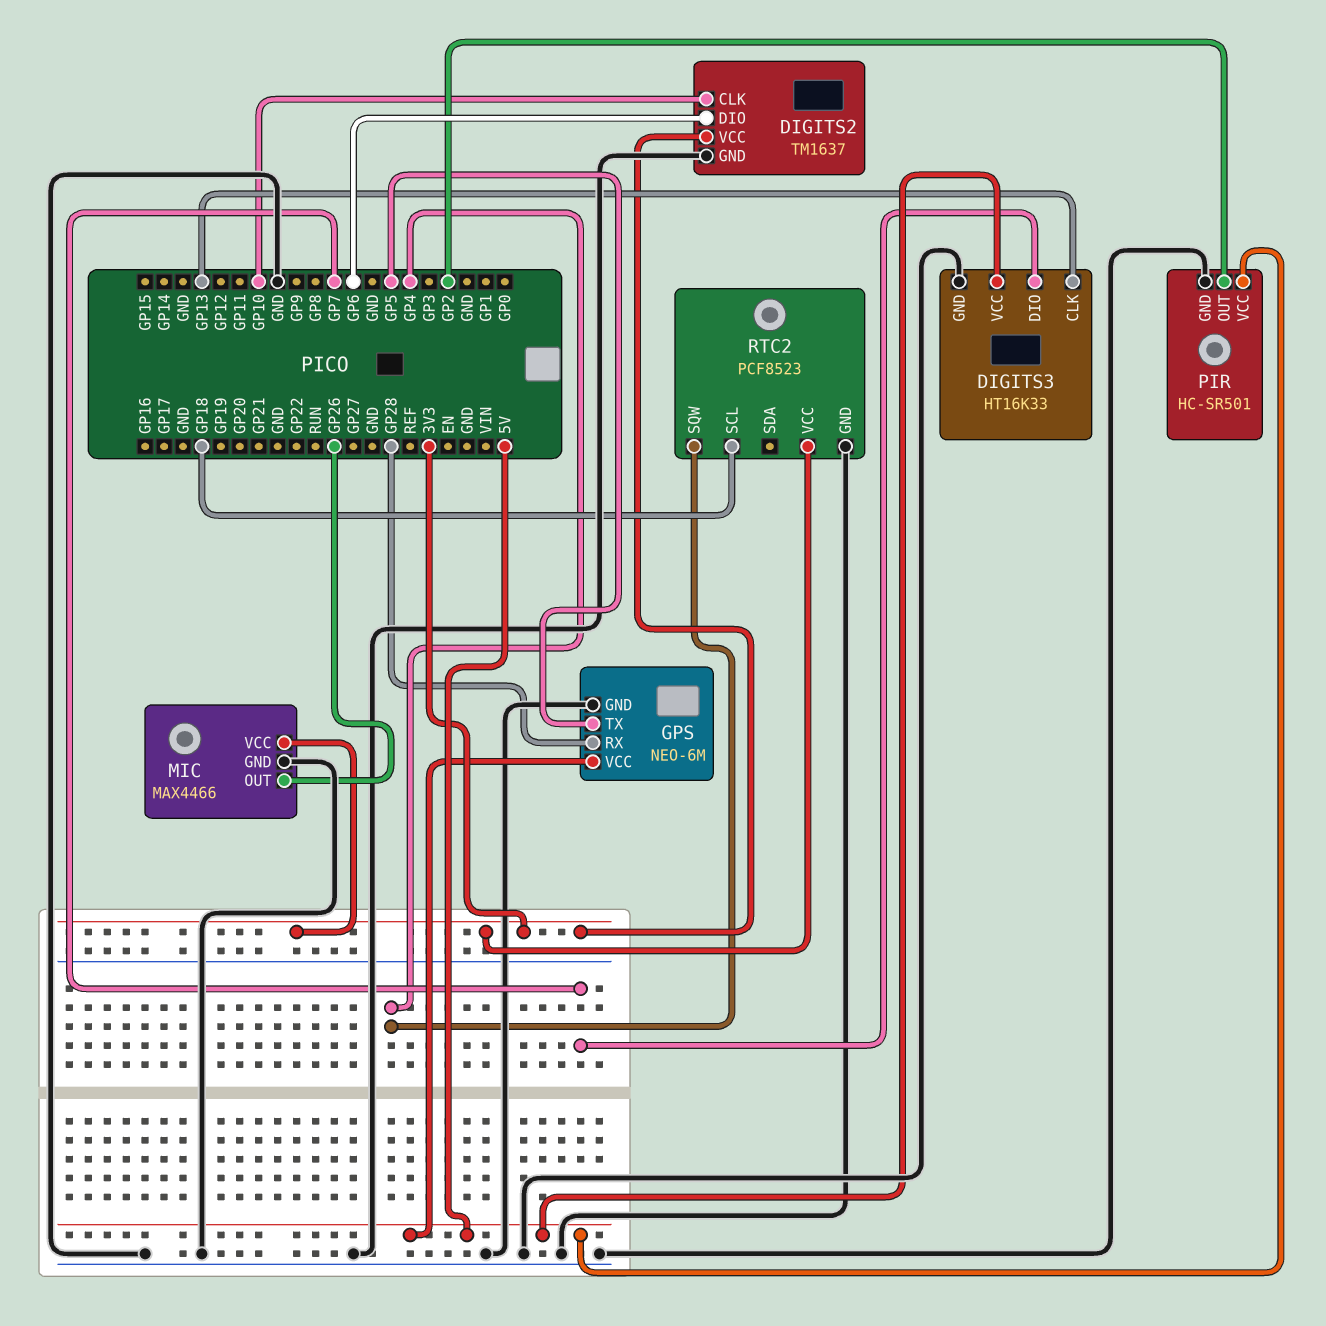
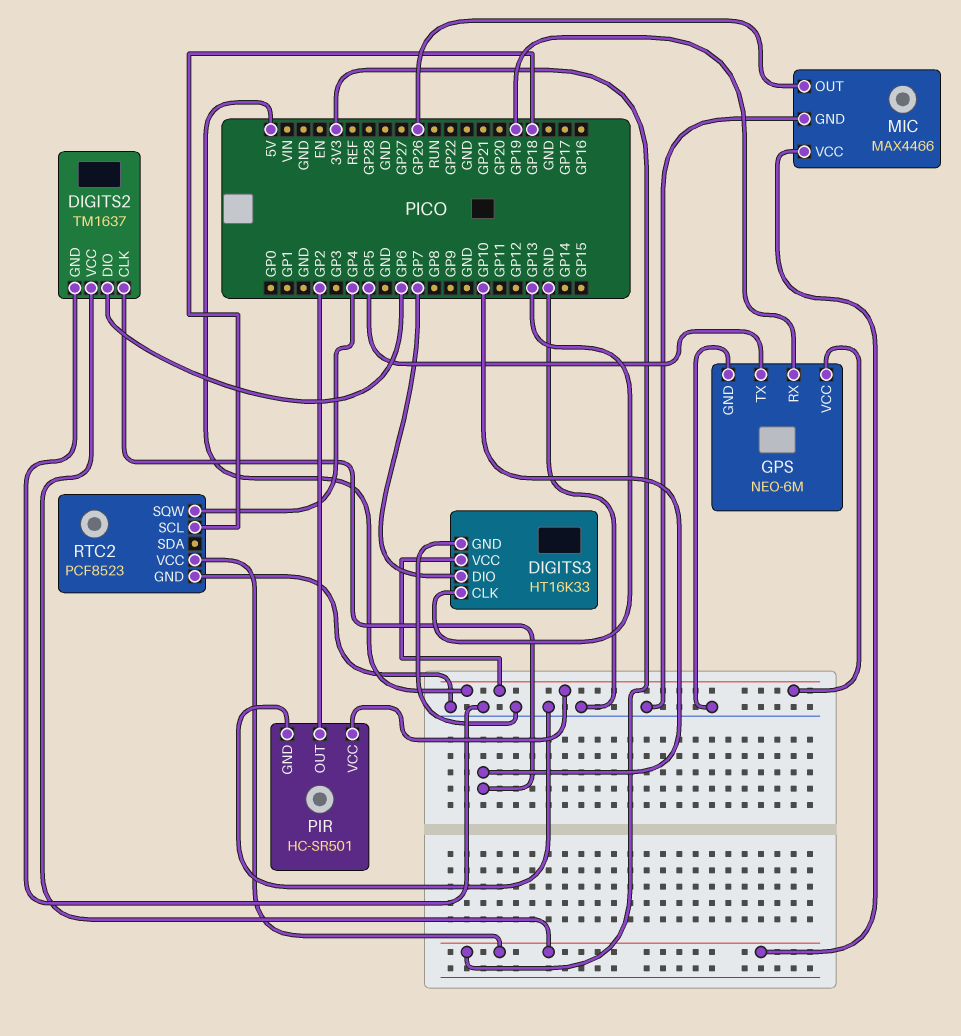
GPS pin RX: GP28 -> GP19

